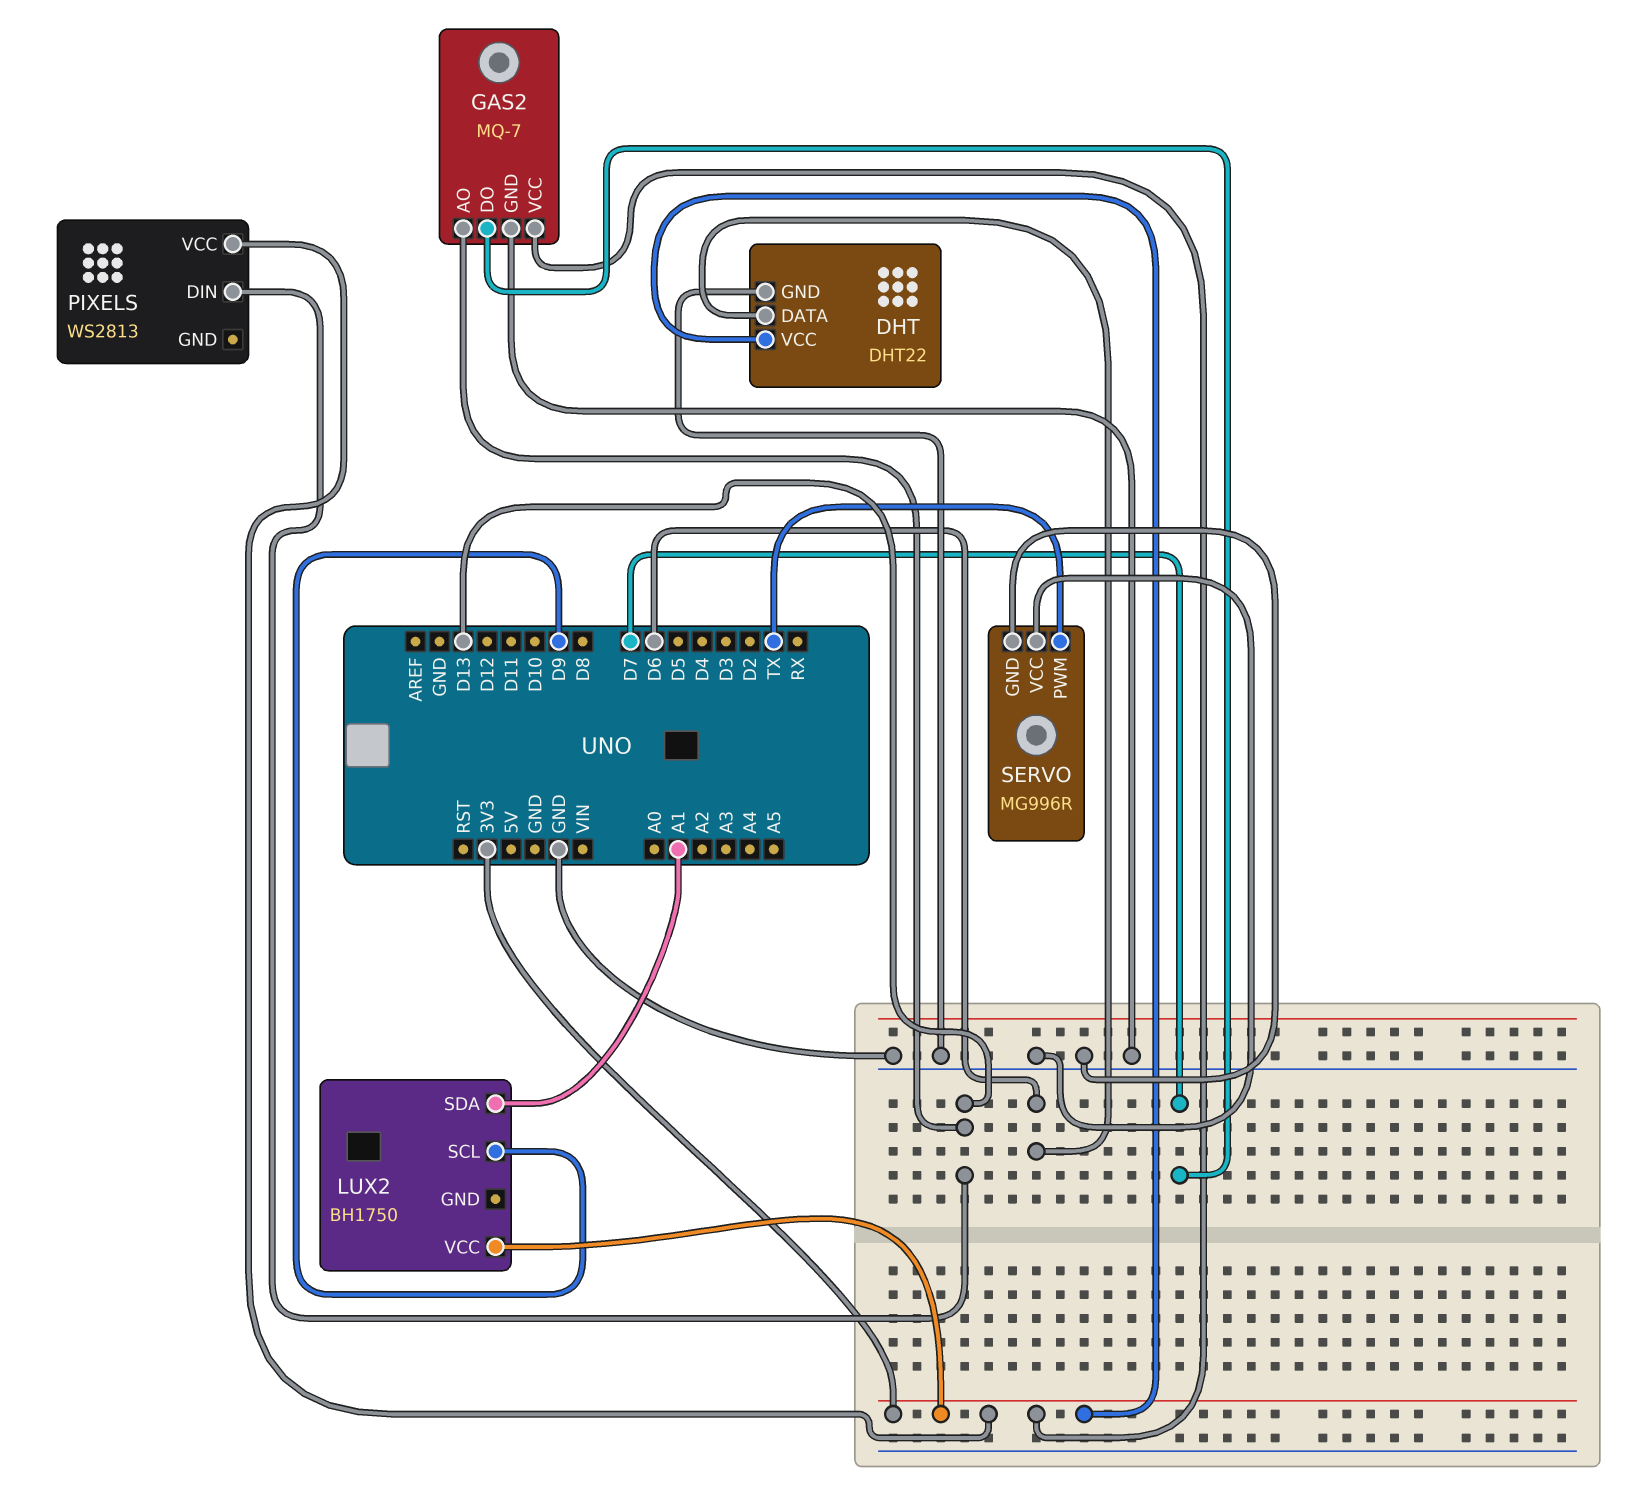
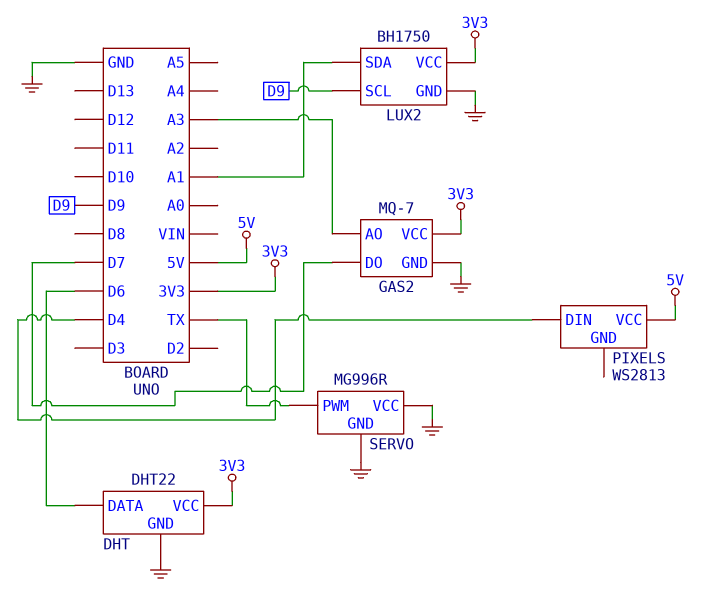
GAS2 pin AO: D13 -> A3
LUX2 pin GND: none -> GND
PIXELS pin DIN: D13 -> D4
PIXELS pin VCC: 3V3 -> 5V

